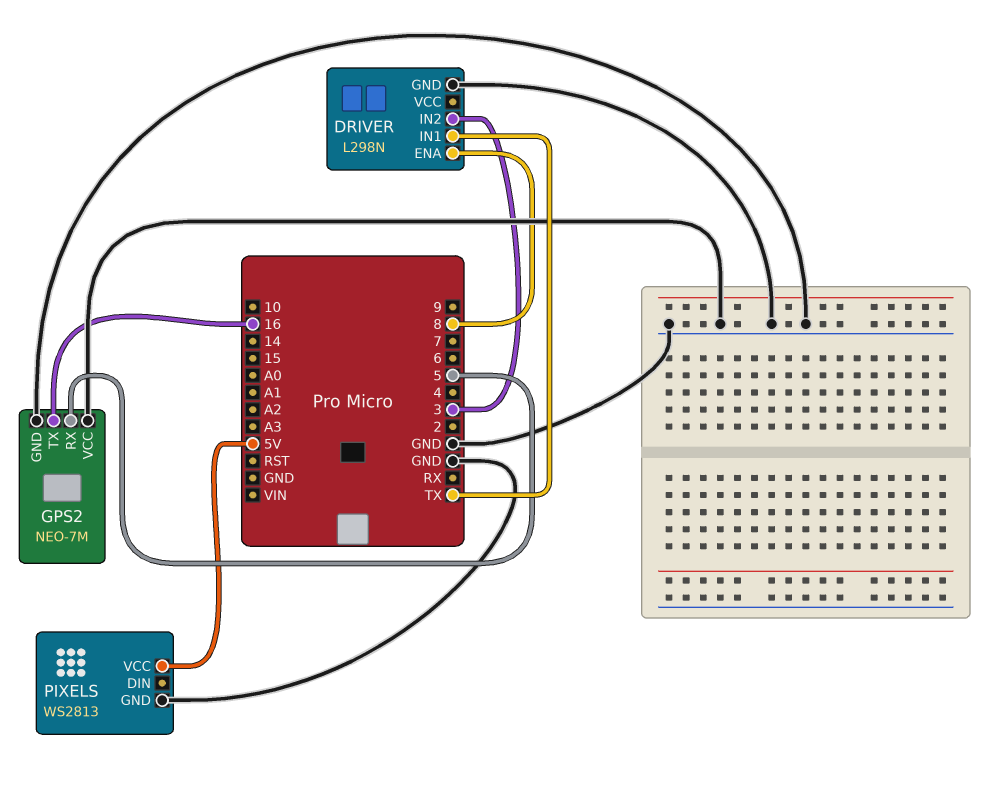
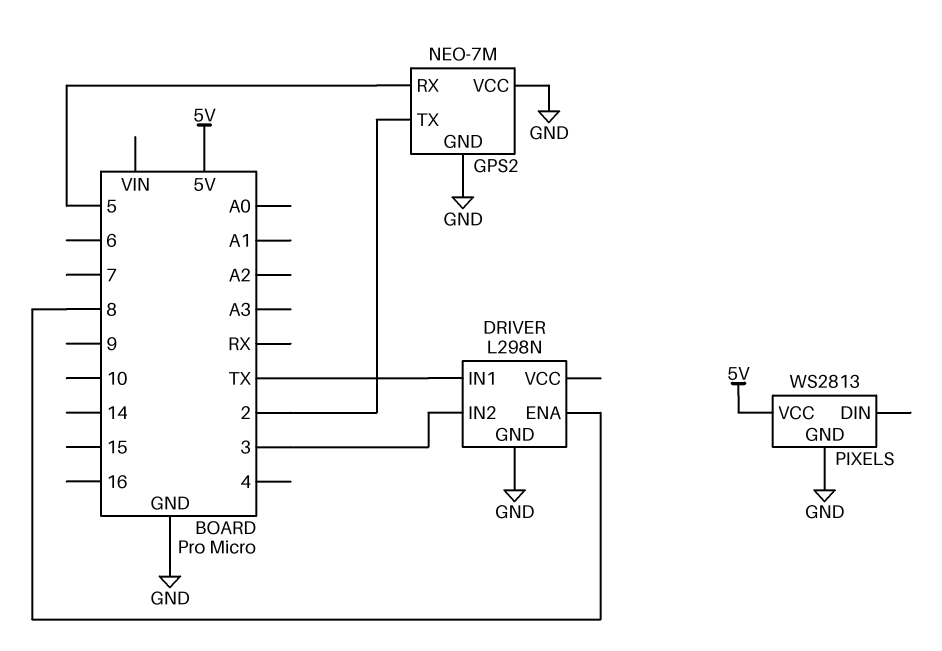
GPS2 pin TX: 16 -> 2

